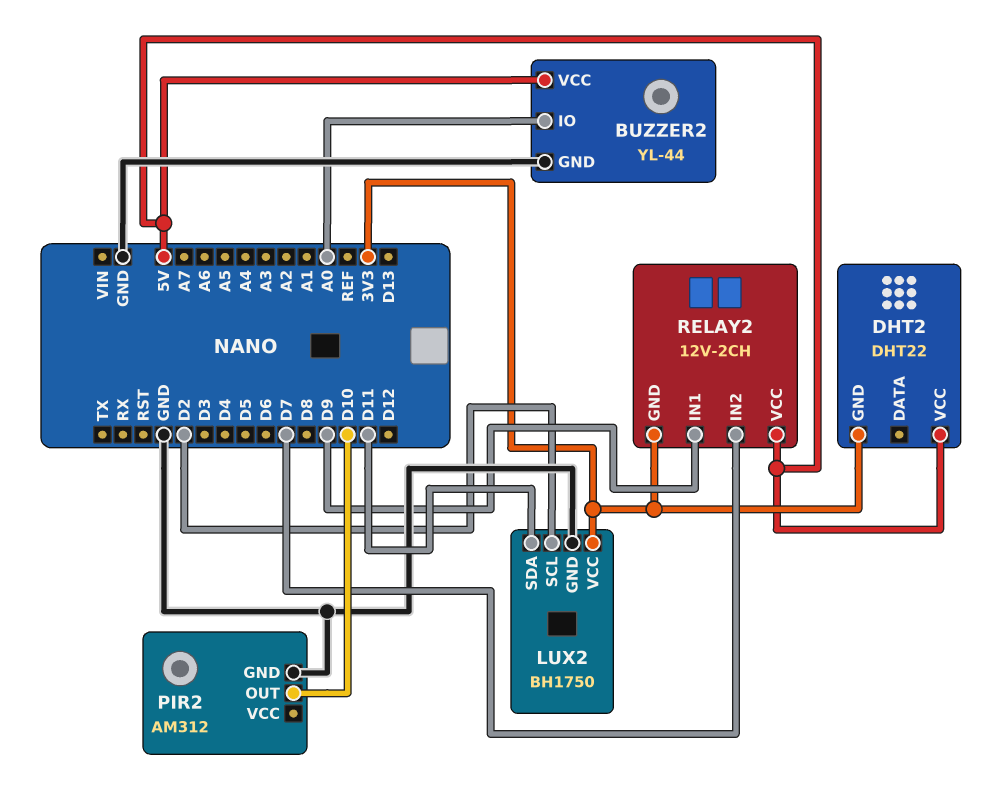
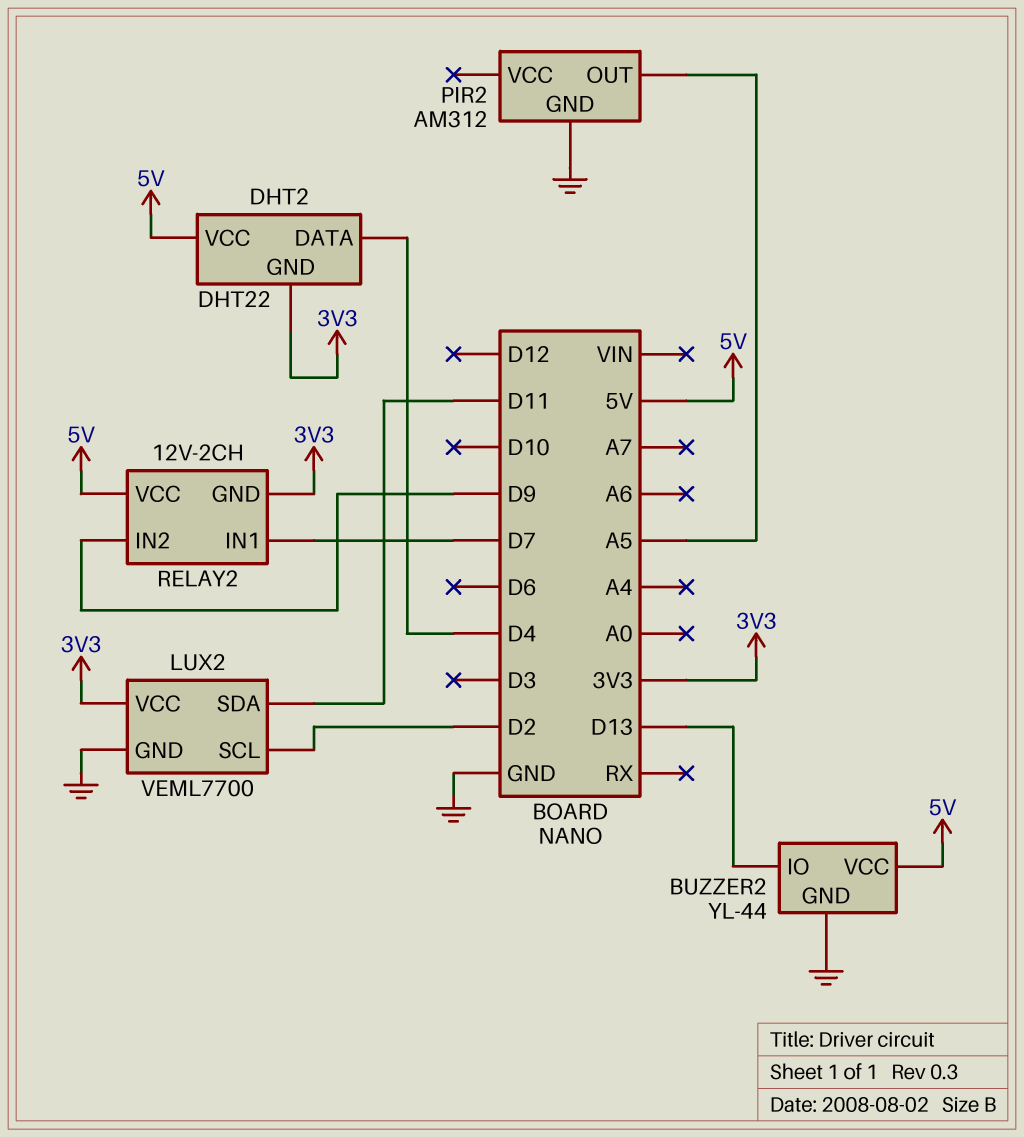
BUZZER2 pin IO: A0 -> D13
DHT2 pin DATA: none -> D4
LUX2: BH1750 -> VEML7700
PIR2 pin OUT: D10 -> A5
RELAY2 pin IN1: D9 -> D7
RELAY2 pin IN2: D7 -> D9

